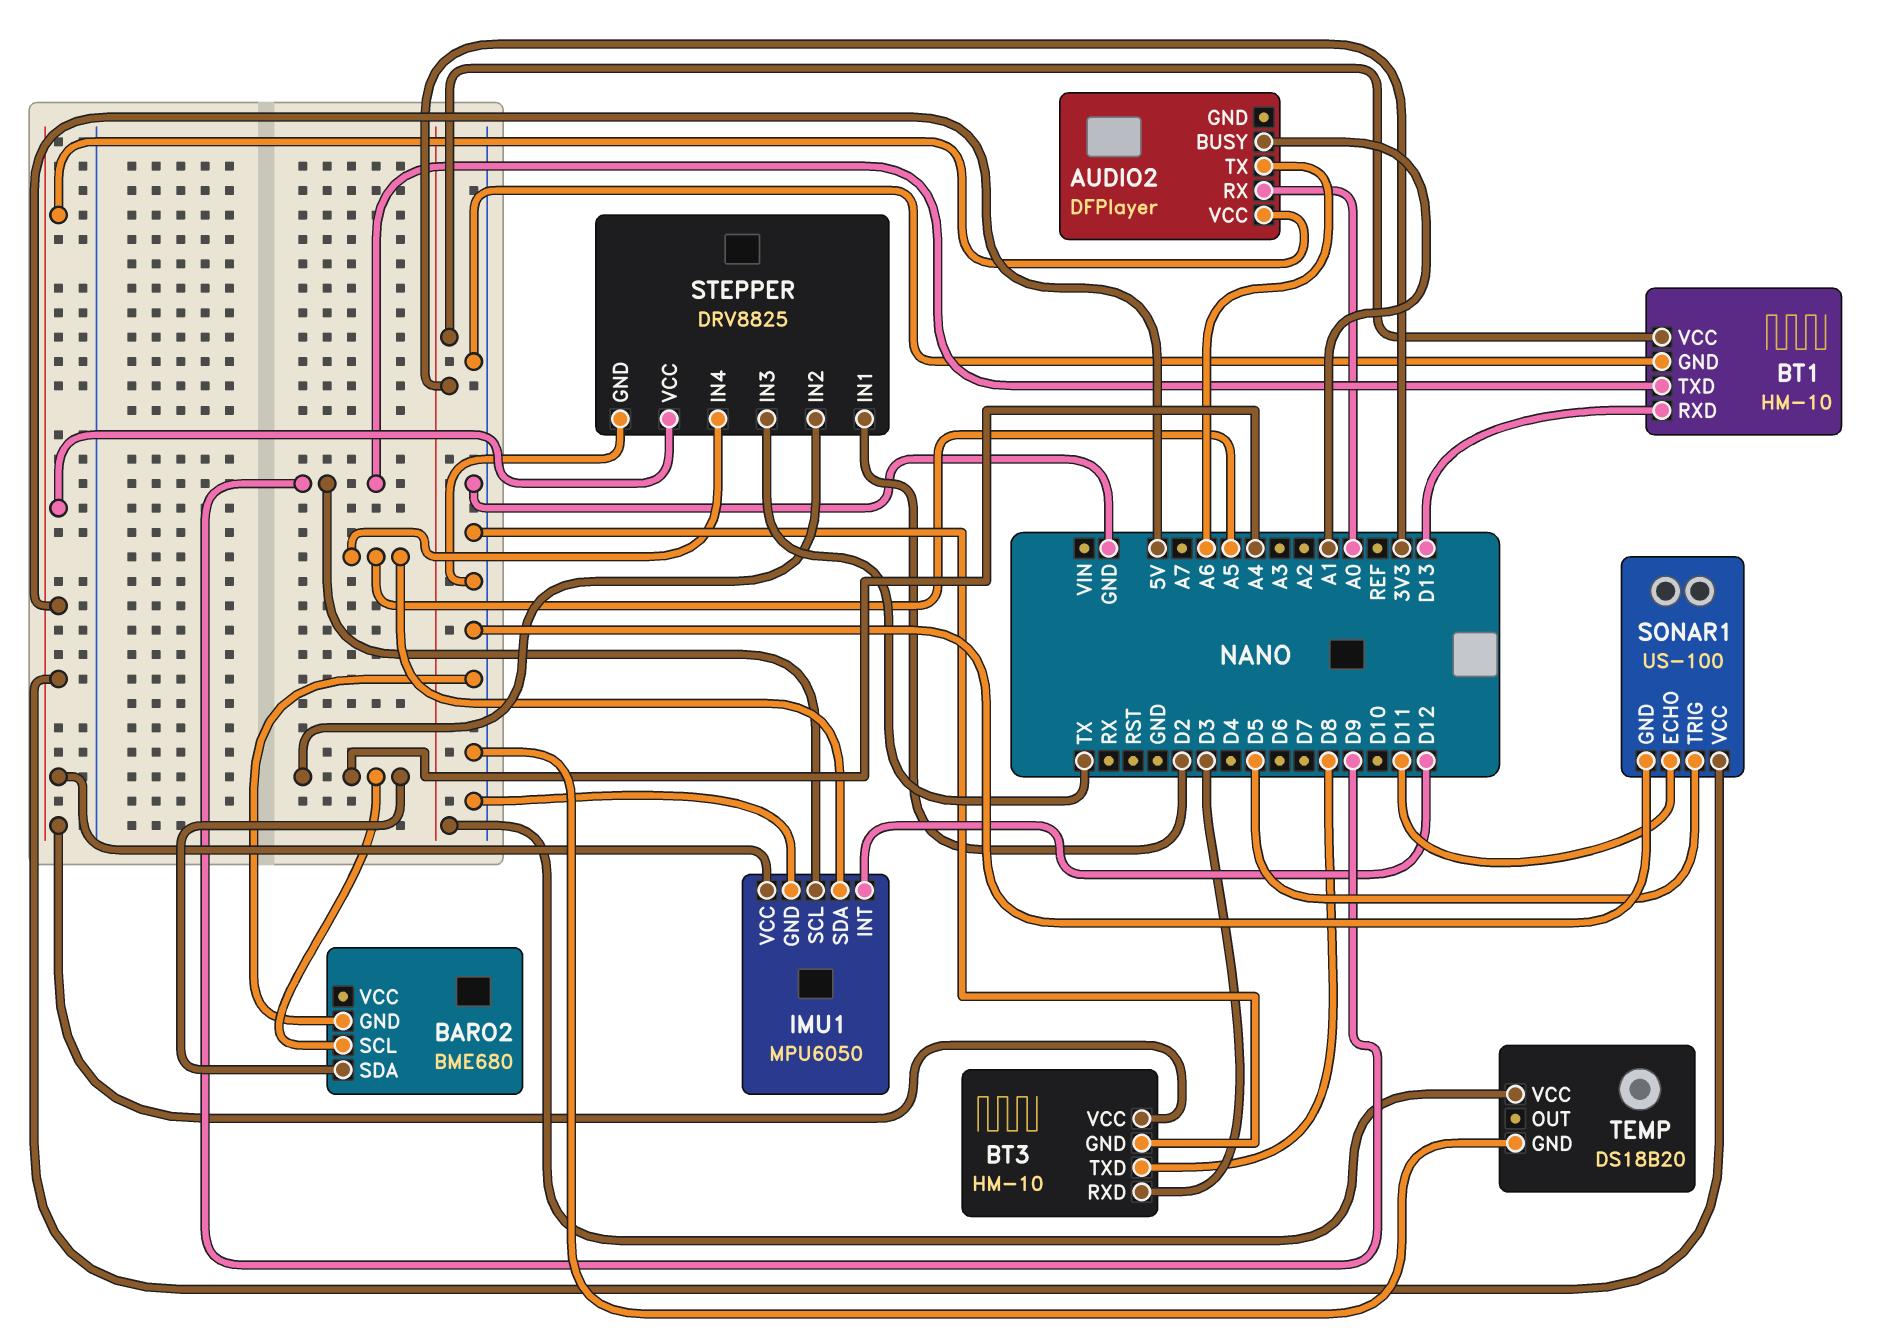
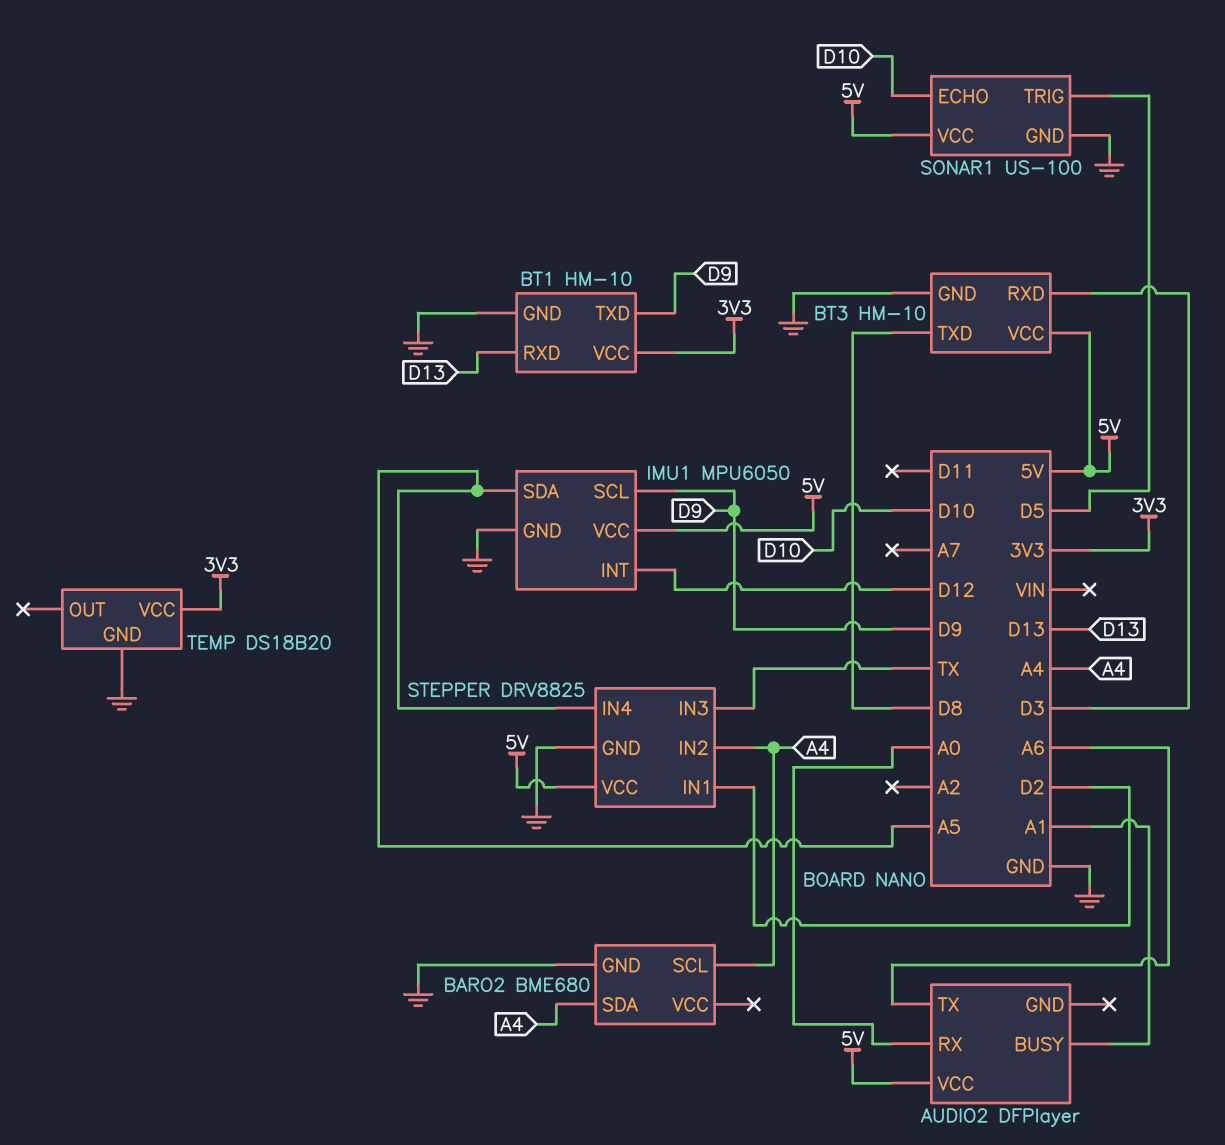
SONAR1 pin ECHO: D11 -> D10

